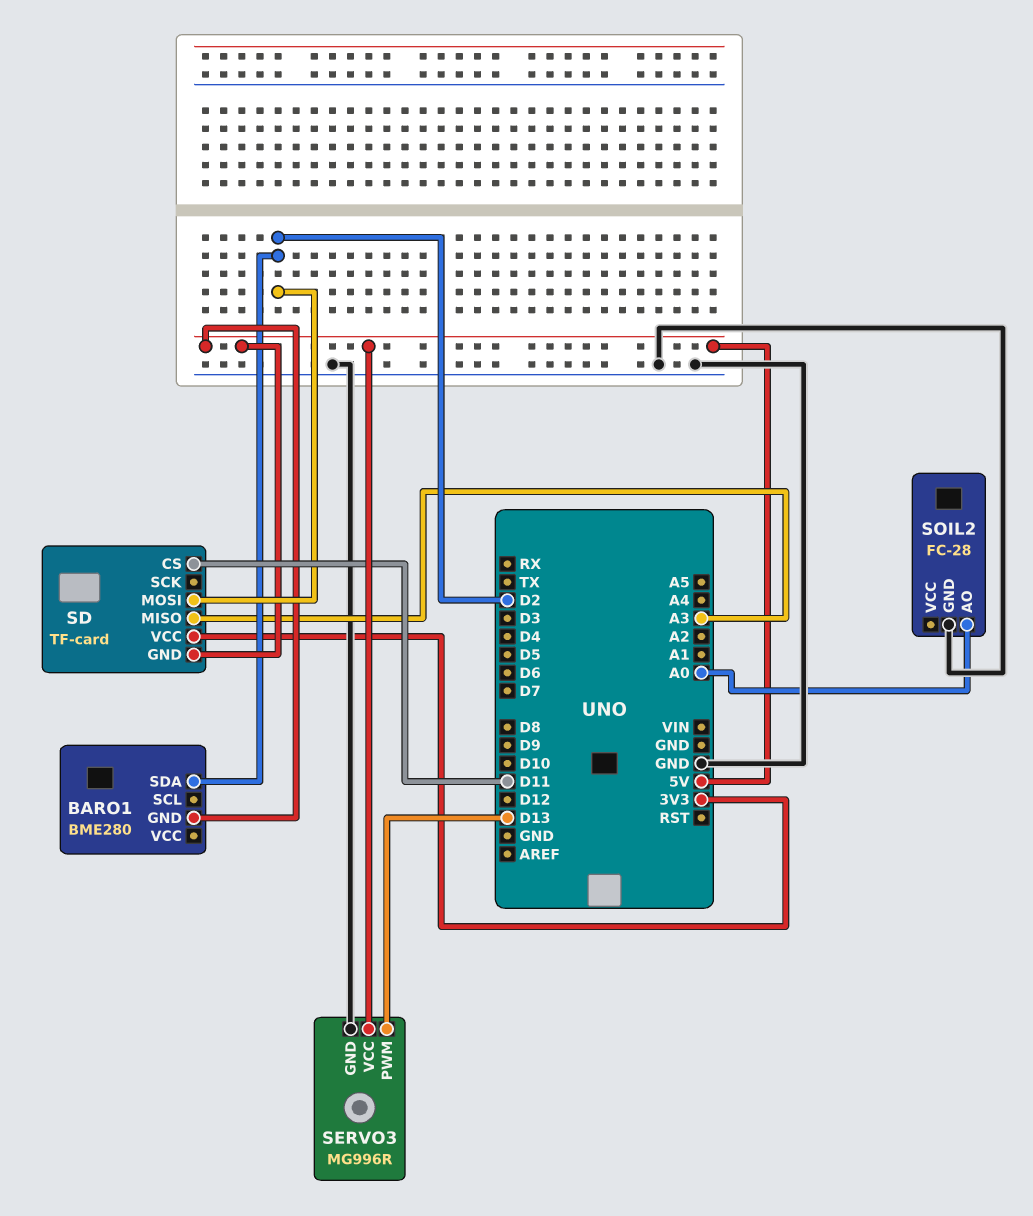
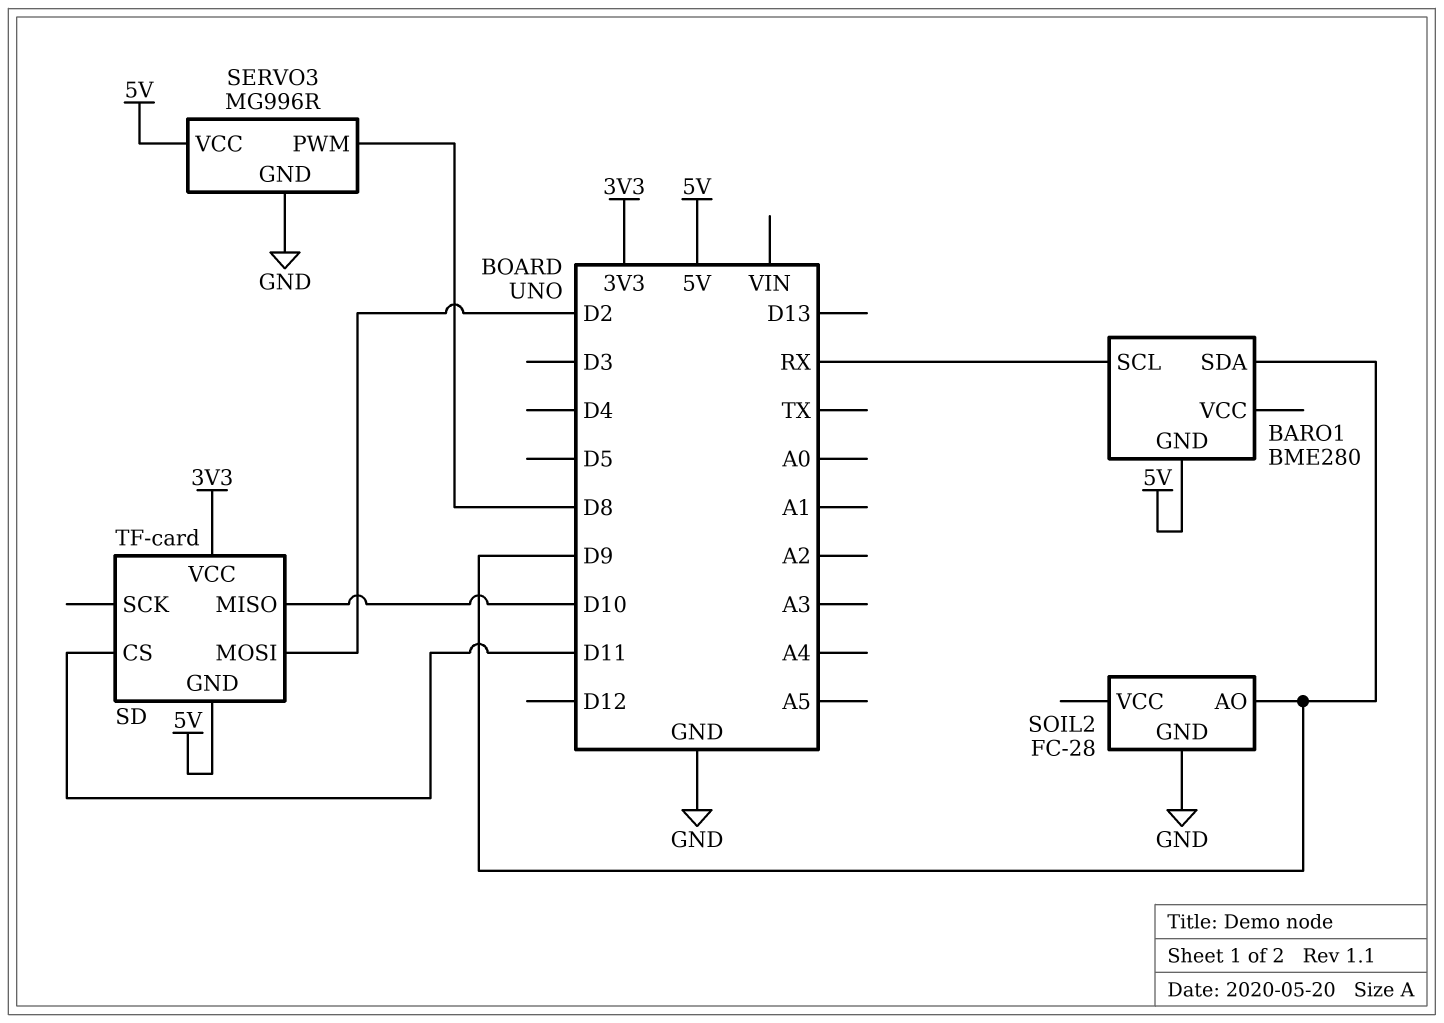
BARO1 pin SCL: none -> RX
BARO1 pin SDA: D2 -> D9
SD pin MISO: A3 -> D10
SERVO3 pin PWM: D13 -> D8
SOIL2 pin AO: A0 -> D9

